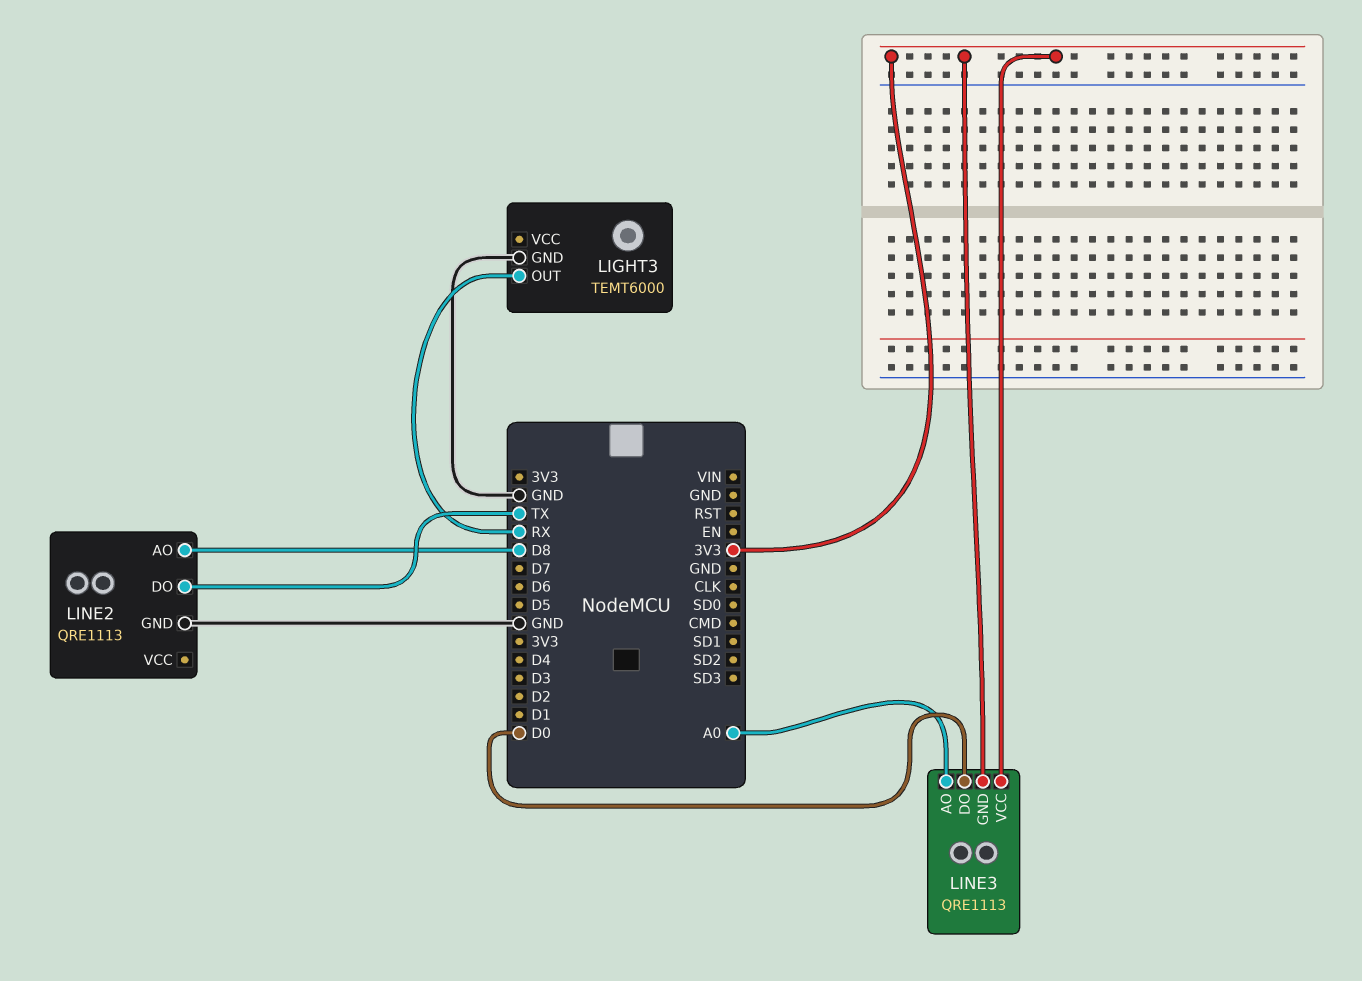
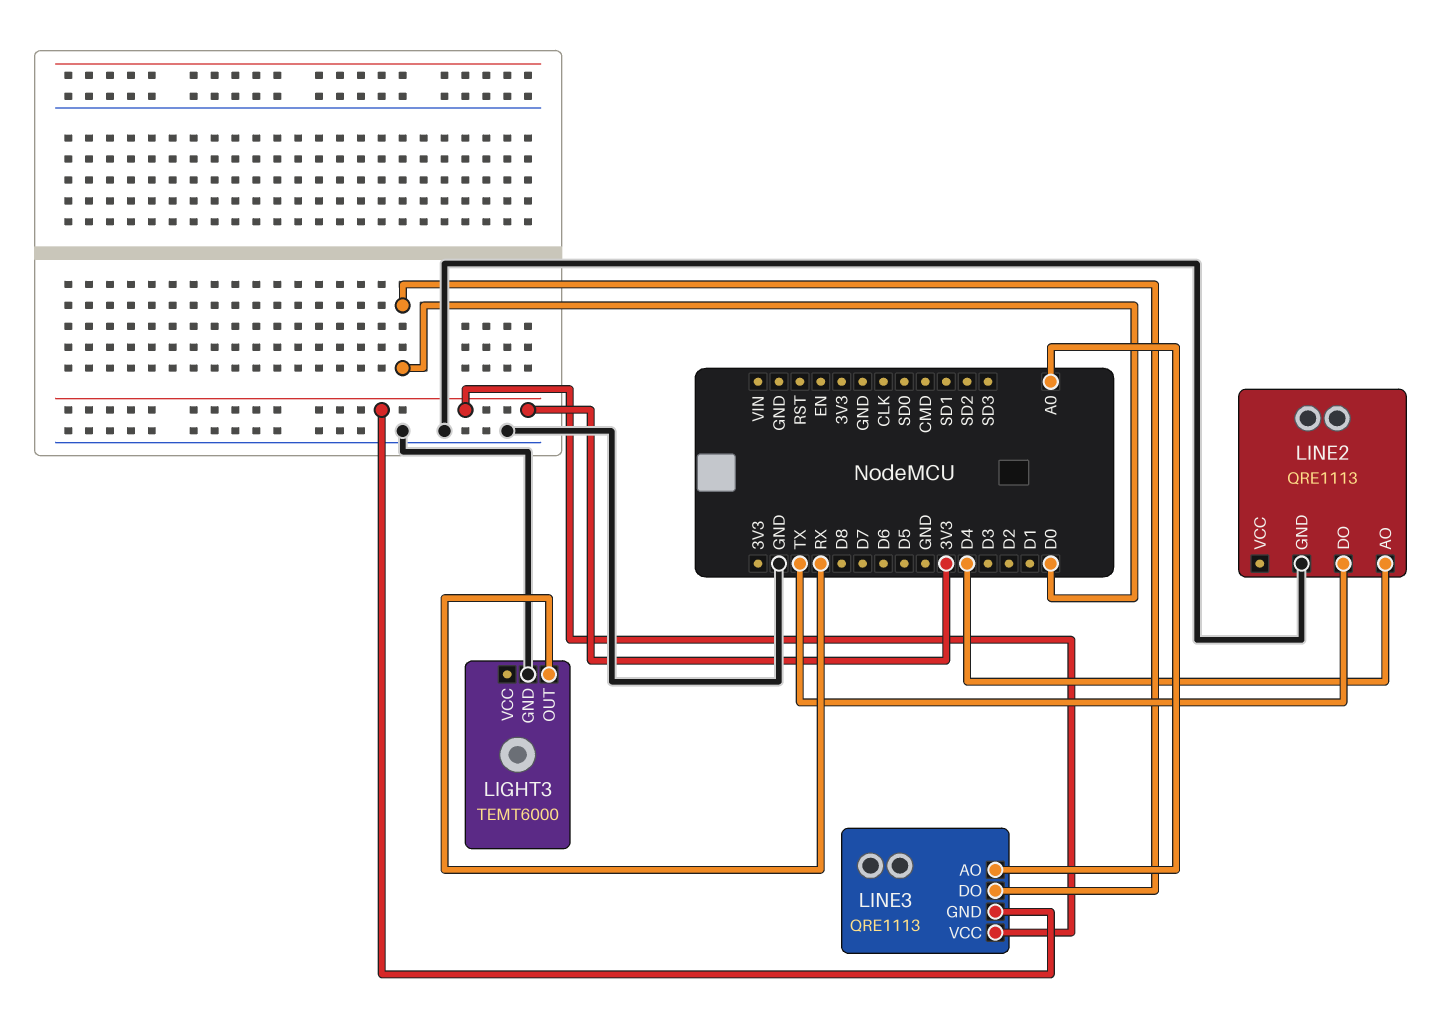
LINE2 pin AO: D8 -> D4

